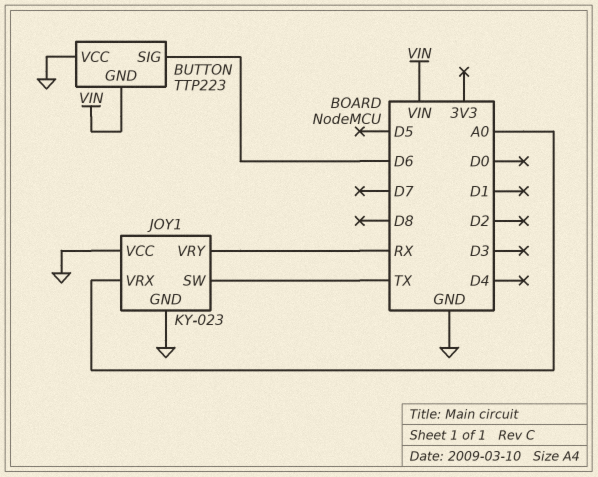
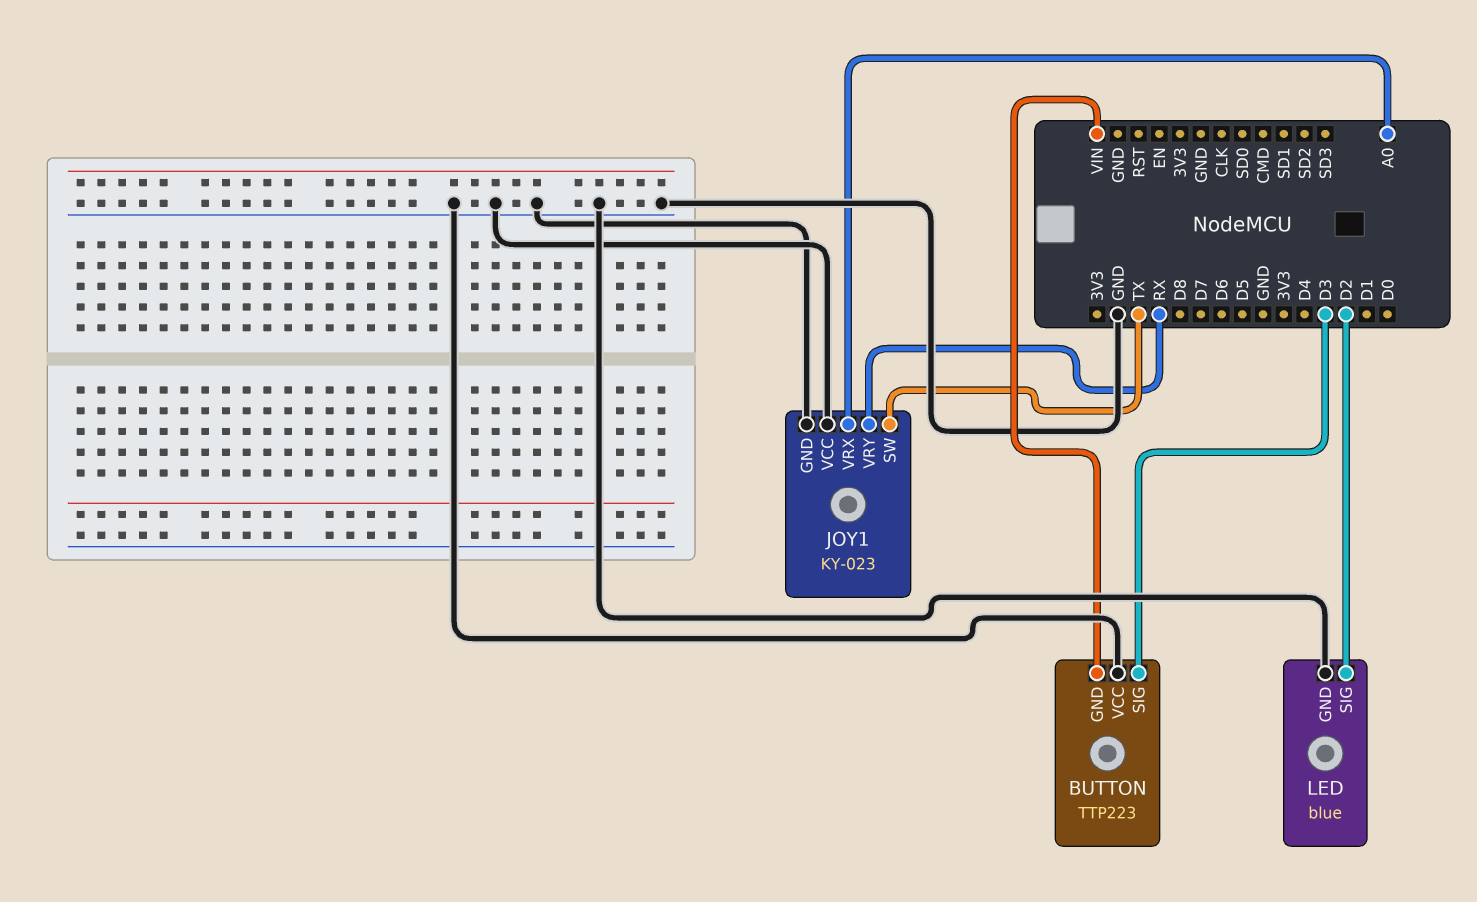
BUTTON pin SIG: D6 -> D3
LED: none -> blue
LED pin GND: none -> GND
LED pin SIG: none -> D2

